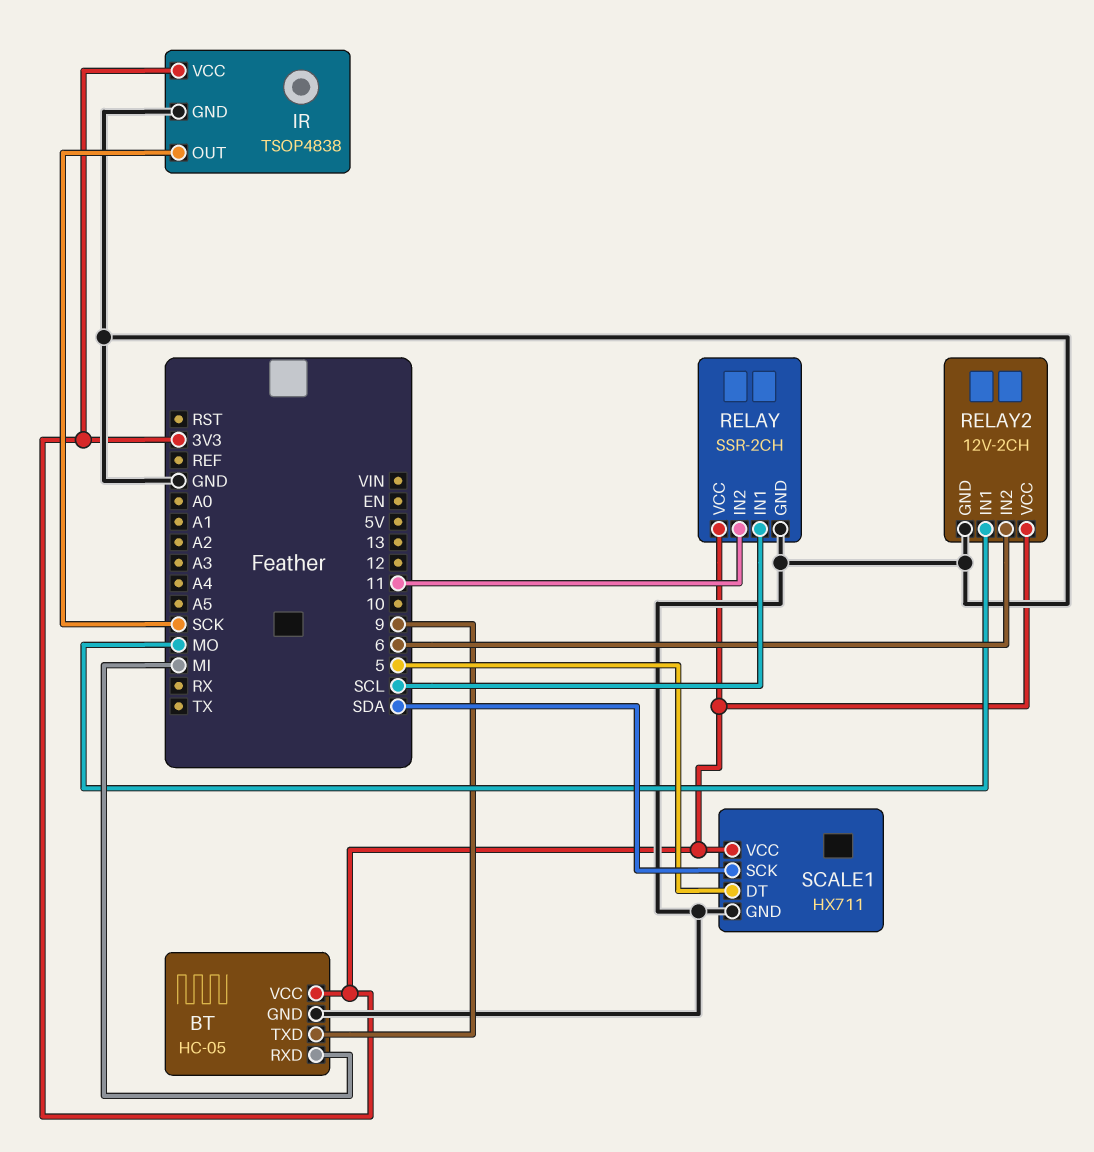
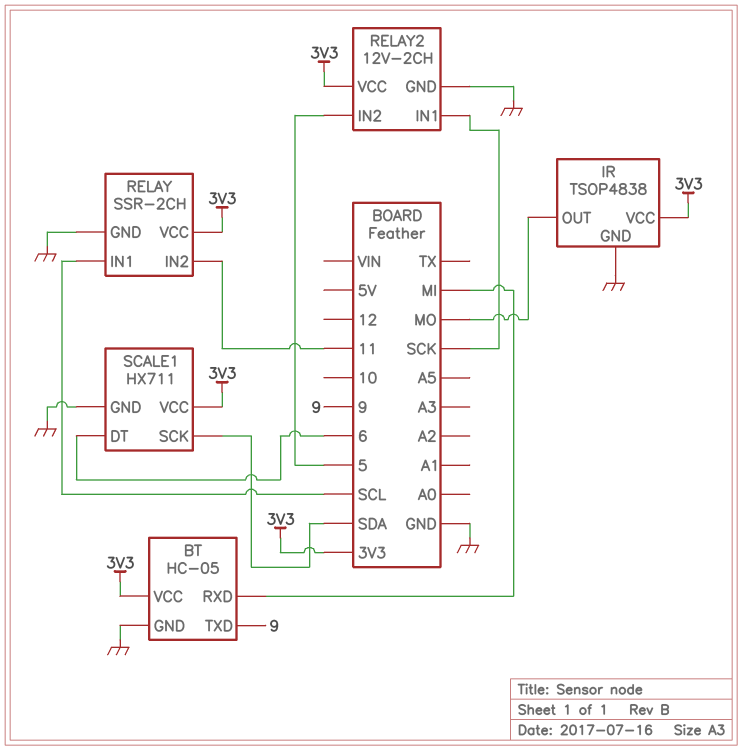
IR pin OUT: SCK -> MO
RELAY2 pin IN1: MO -> SCK
RELAY2 pin IN2: 6 -> 5
SCALE1 pin DT: 5 -> 6

